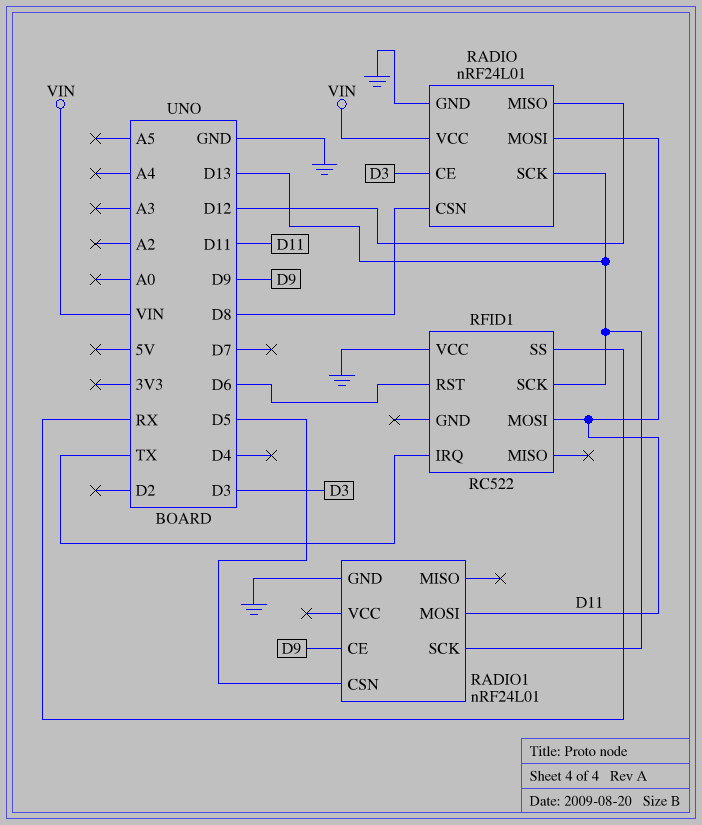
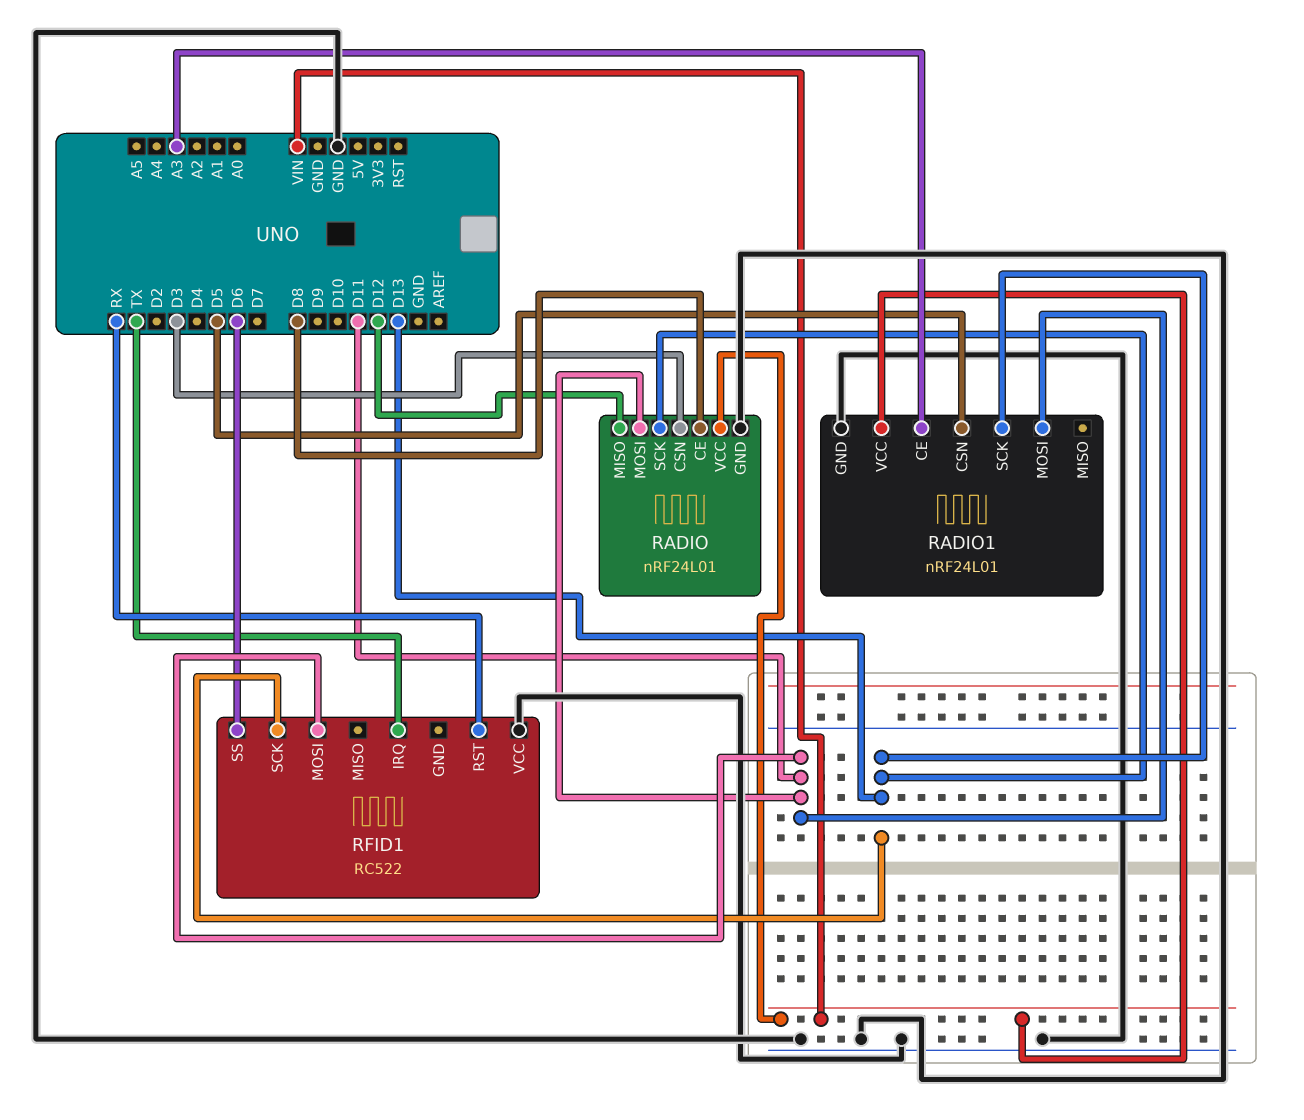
RADIO pin CE: D3 -> D8
RADIO pin CSN: D8 -> D3
RADIO1 pin CE: D9 -> A3
RADIO1 pin VCC: none -> VIN
RFID1 pin RST: D6 -> RX
RFID1 pin SS: RX -> D6

